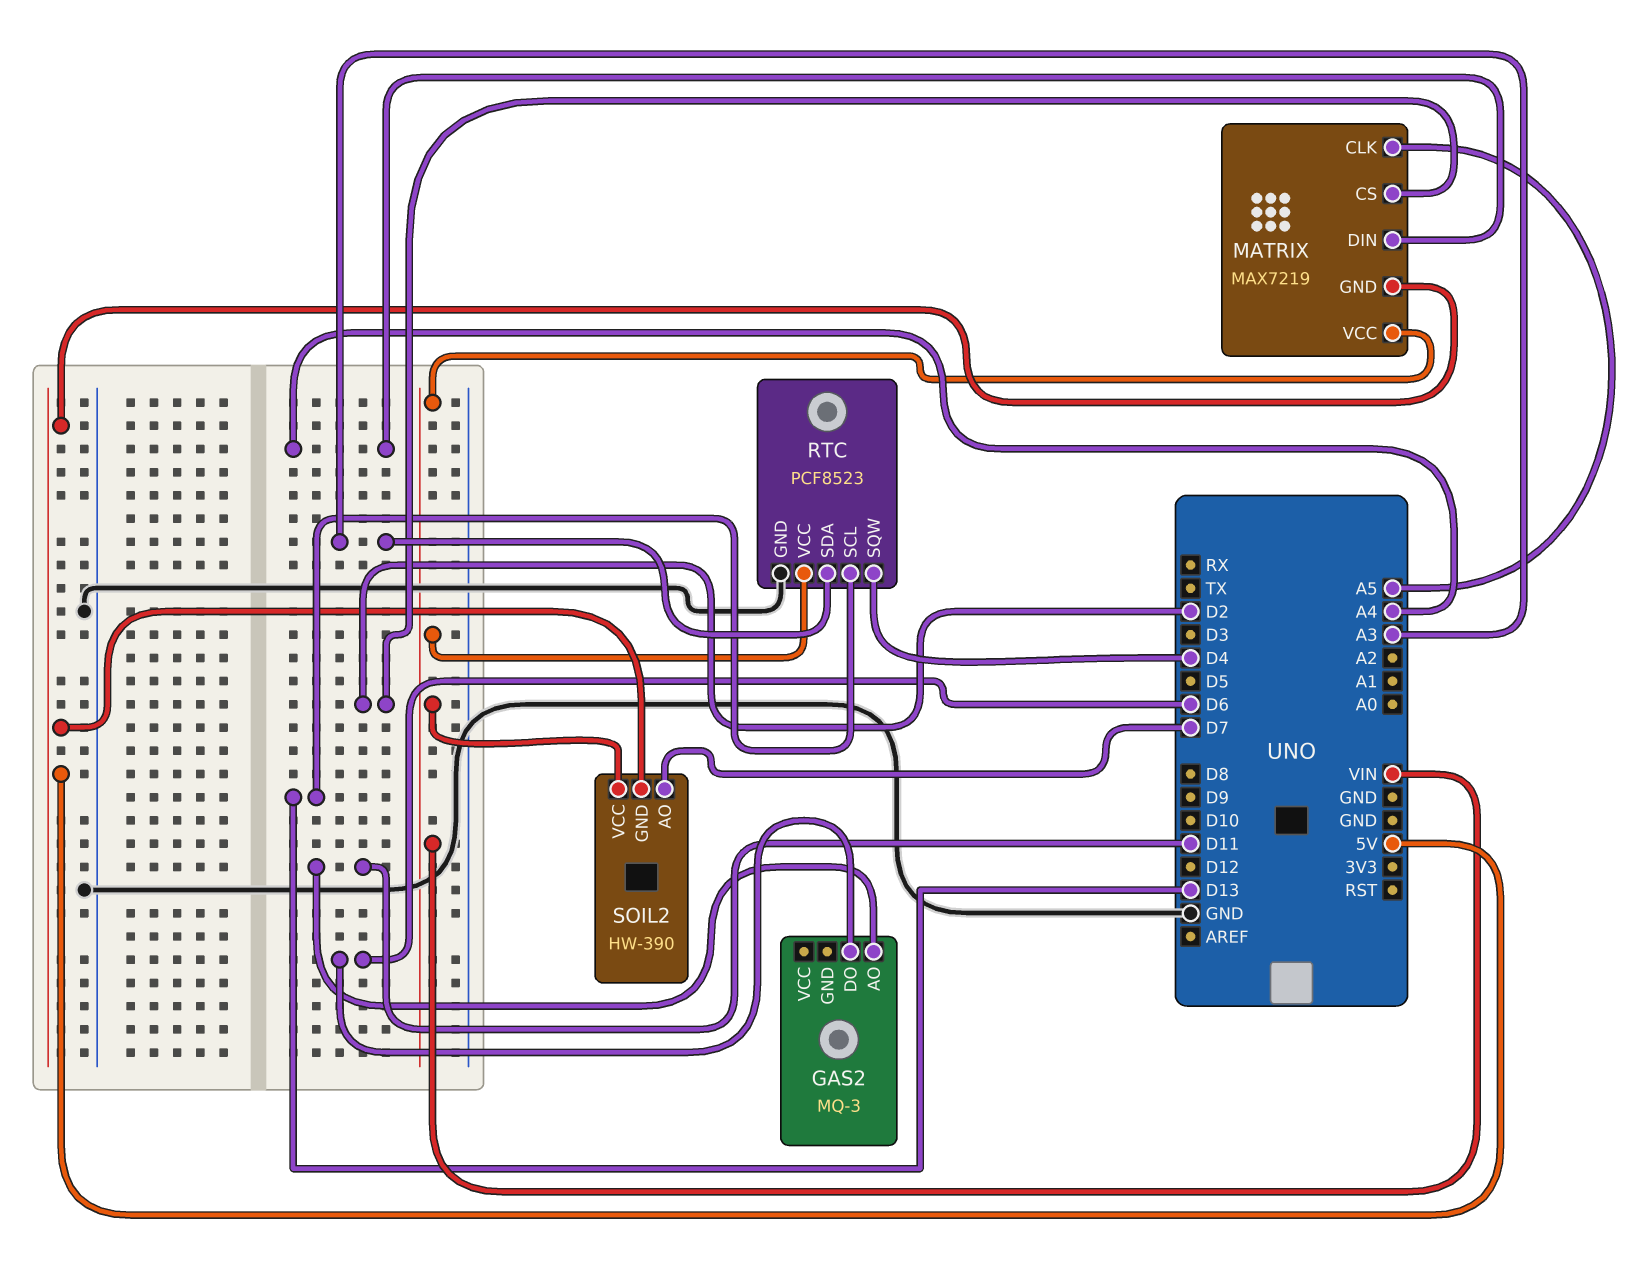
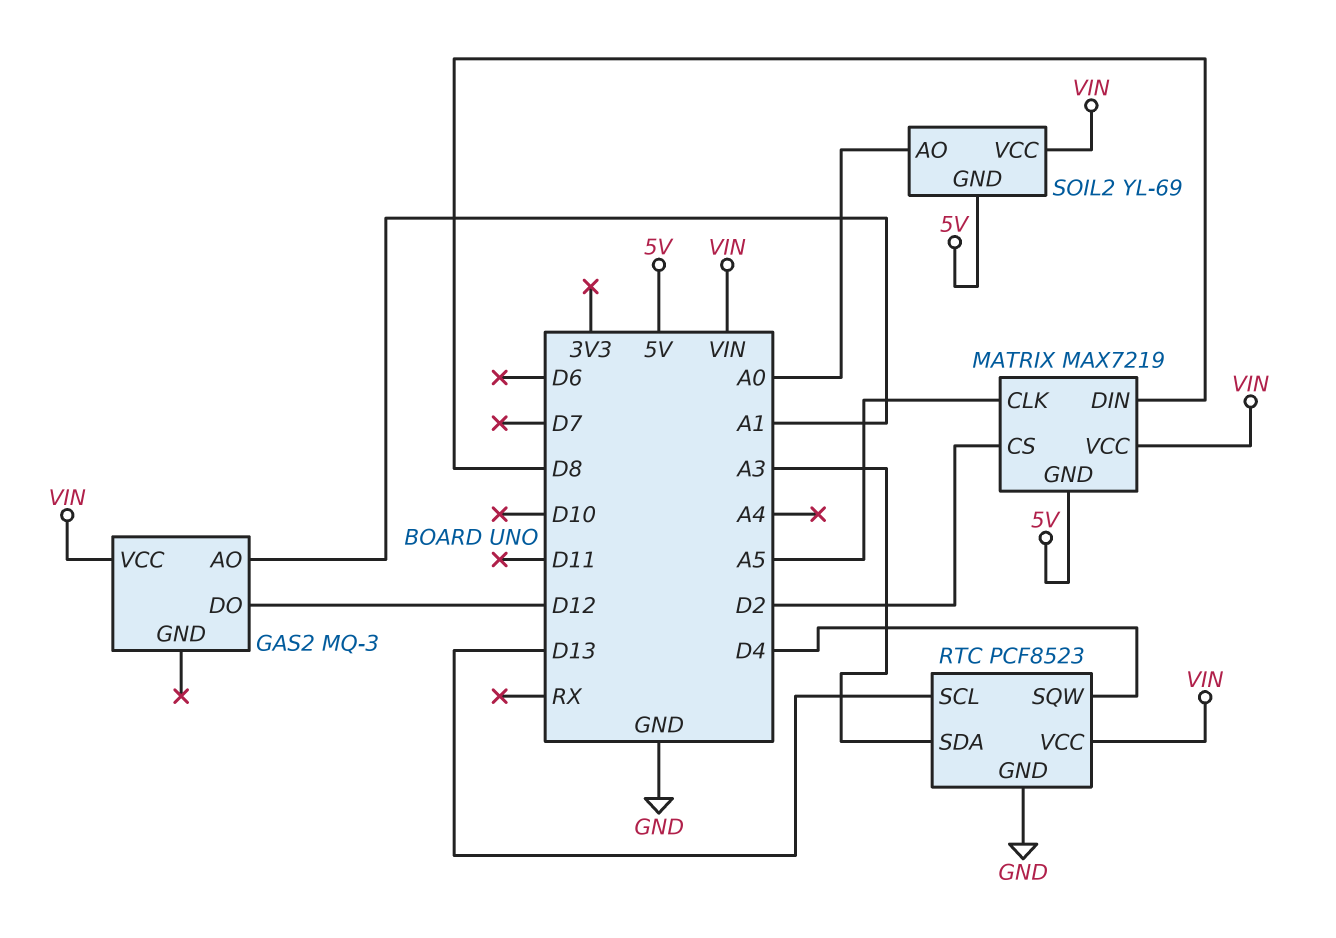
GAS2 pin AO: D11 -> A1
GAS2 pin DO: D6 -> D12
GAS2 pin VCC: none -> VIN
MATRIX pin DIN: A4 -> D8
SOIL2: HW-390 -> YL-69
SOIL2 pin AO: D7 -> A0

